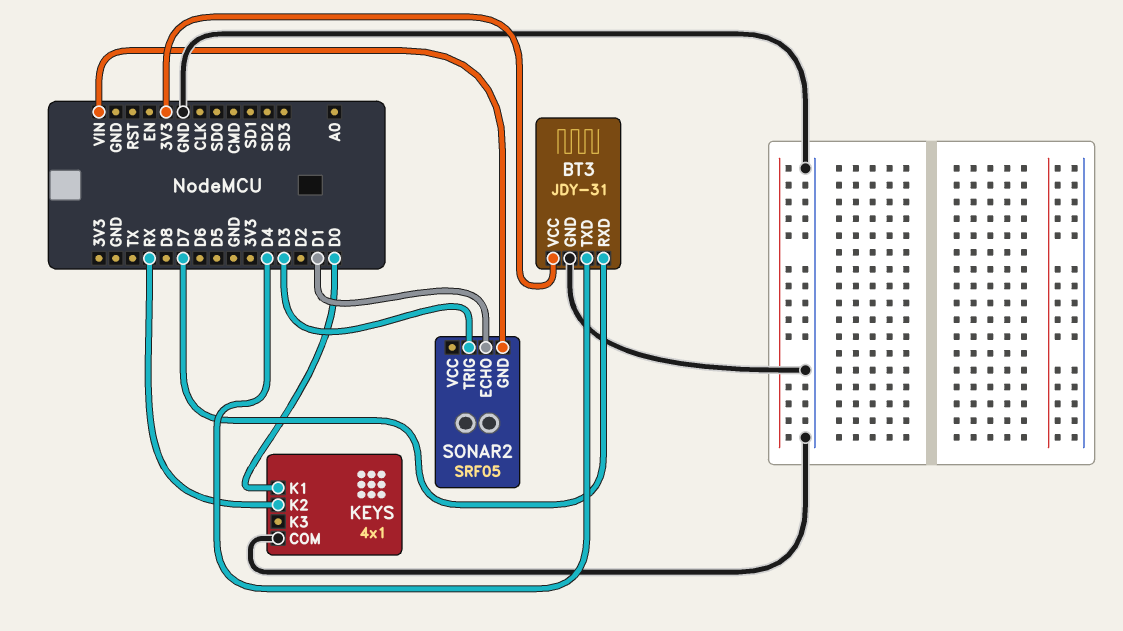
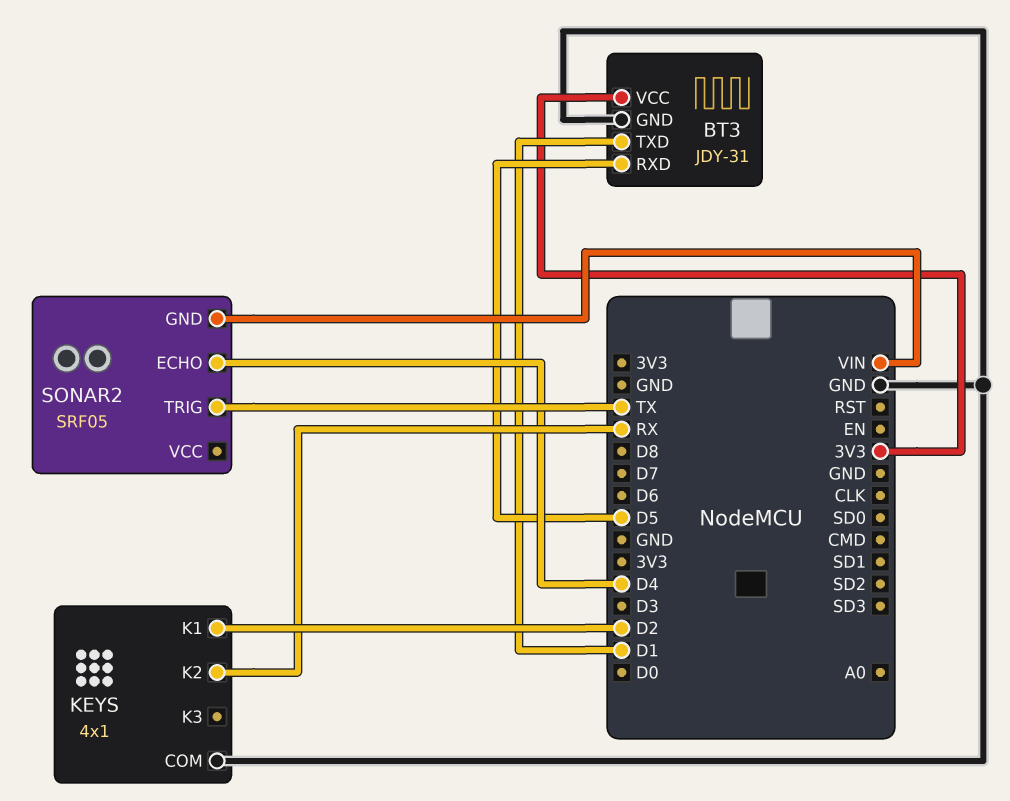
BT3 pin RXD: D7 -> D5
BT3 pin TXD: D4 -> D1
KEYS pin K1: D0 -> D2
SONAR2 pin ECHO: D1 -> D4
SONAR2 pin TRIG: D3 -> TX

